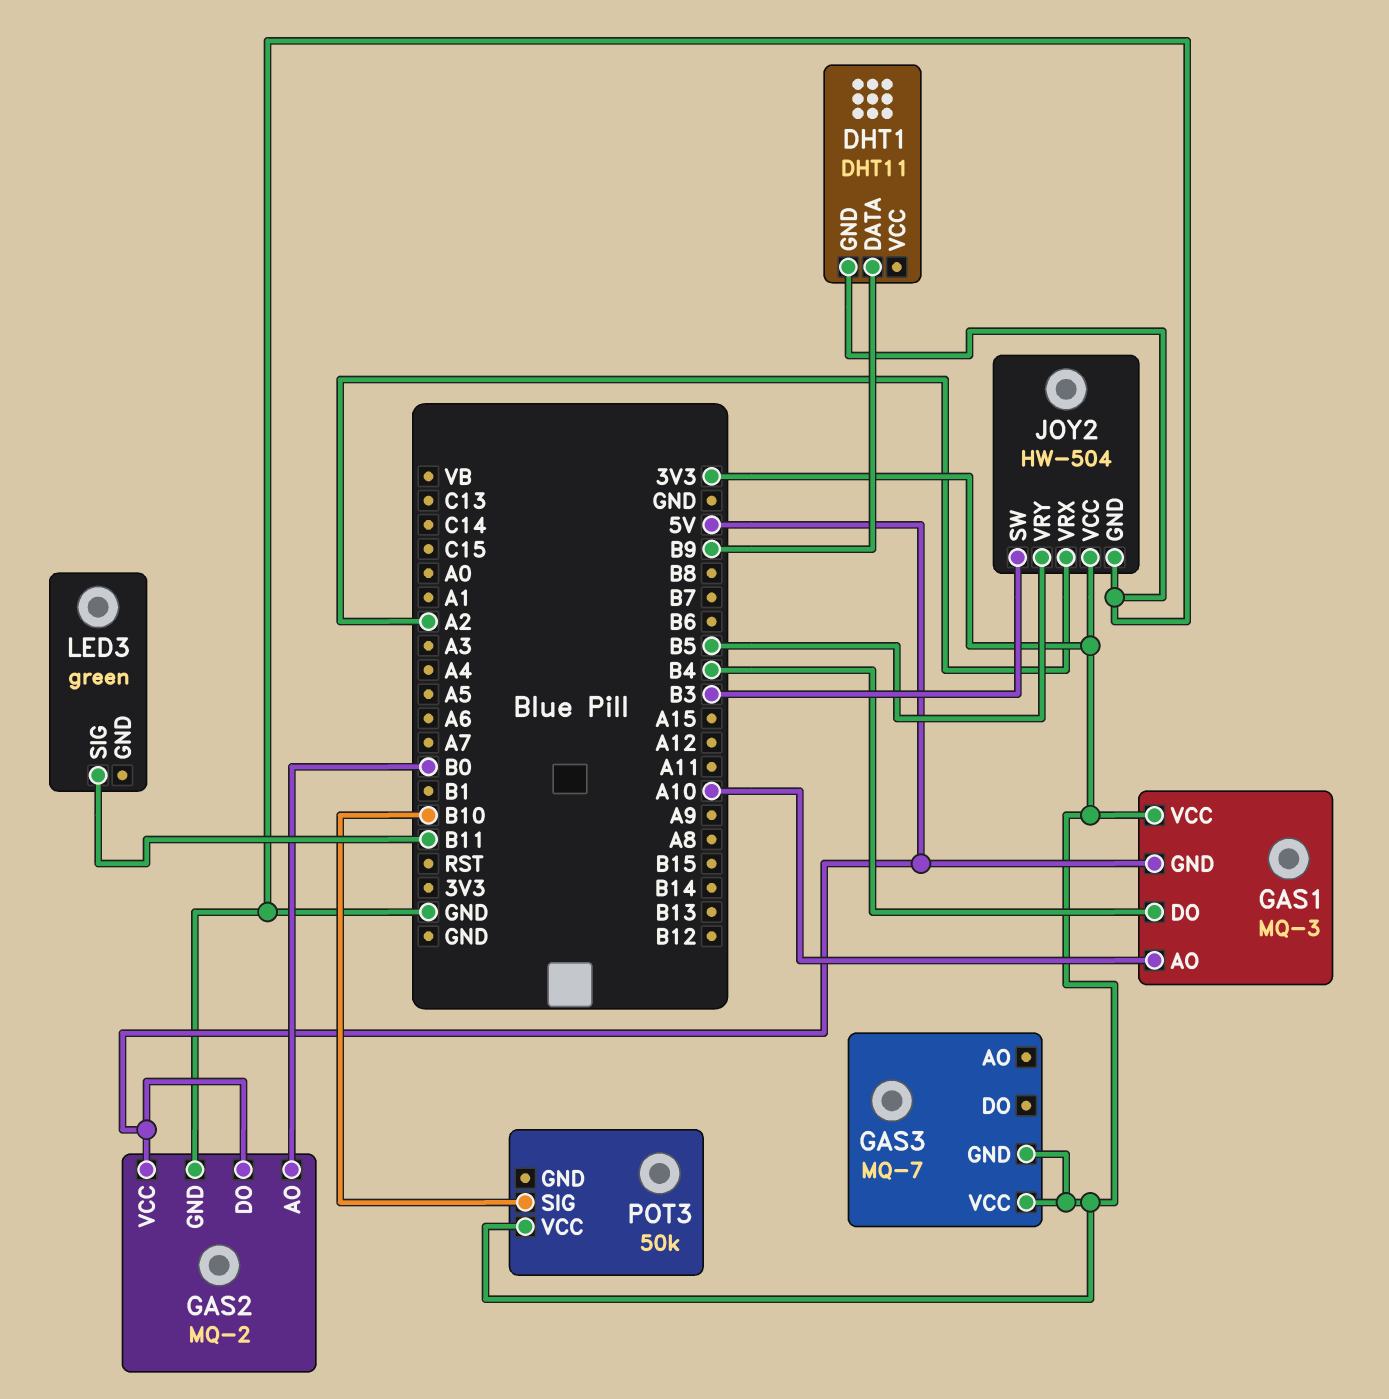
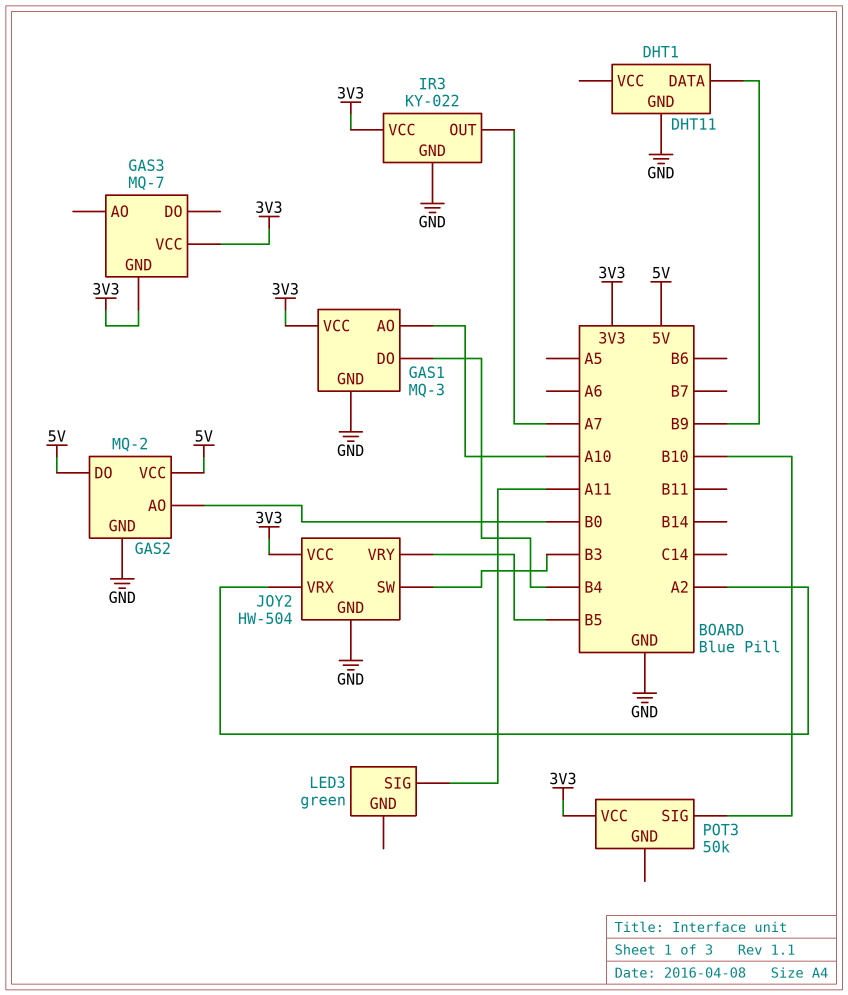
GAS1 pin GND: 5V -> GND
IR3: none -> KY-022
IR3 pin GND: none -> GND
IR3 pin OUT: none -> A7
IR3 pin VCC: none -> 3V3
LED3 pin SIG: B11 -> A11

